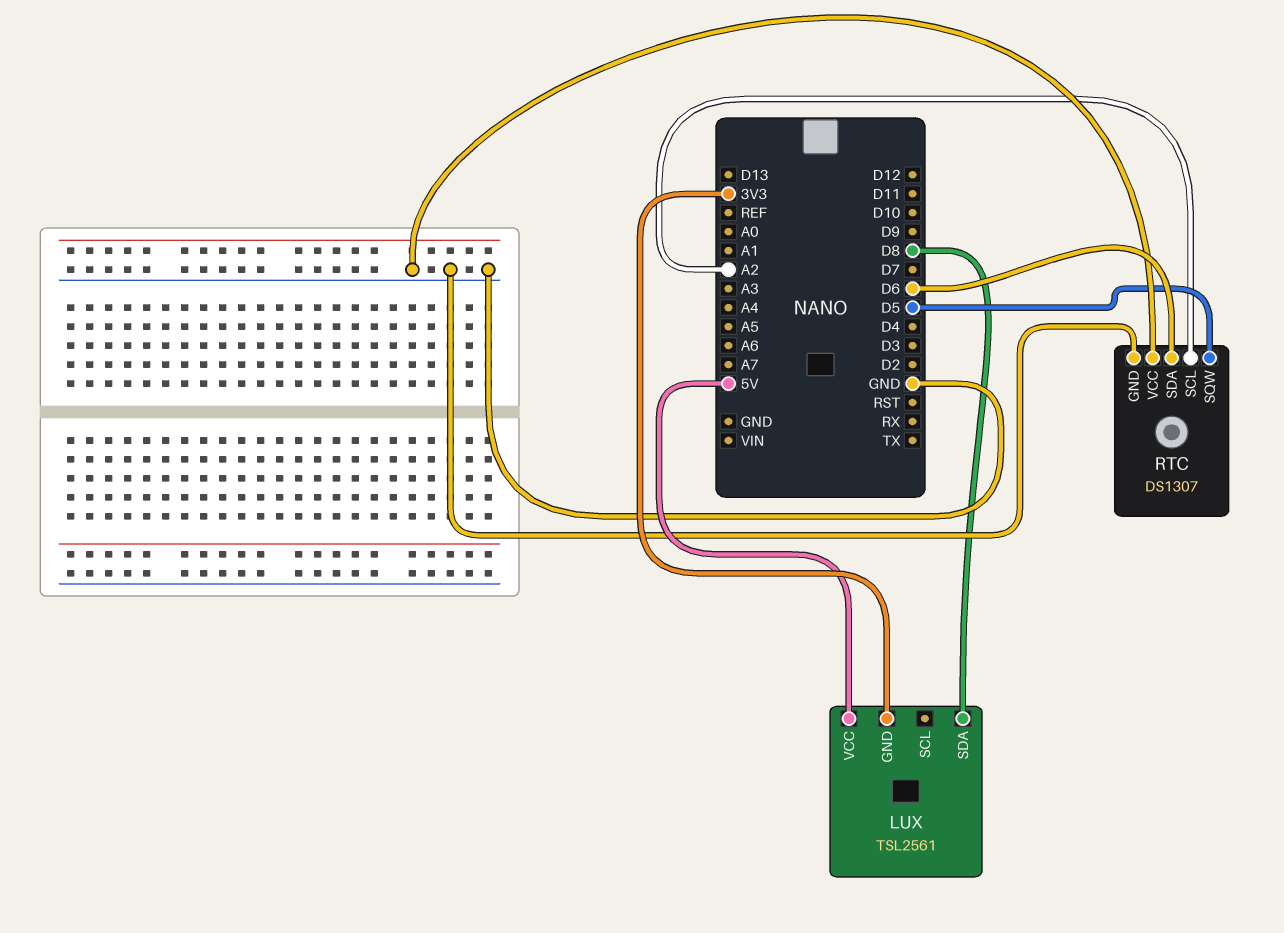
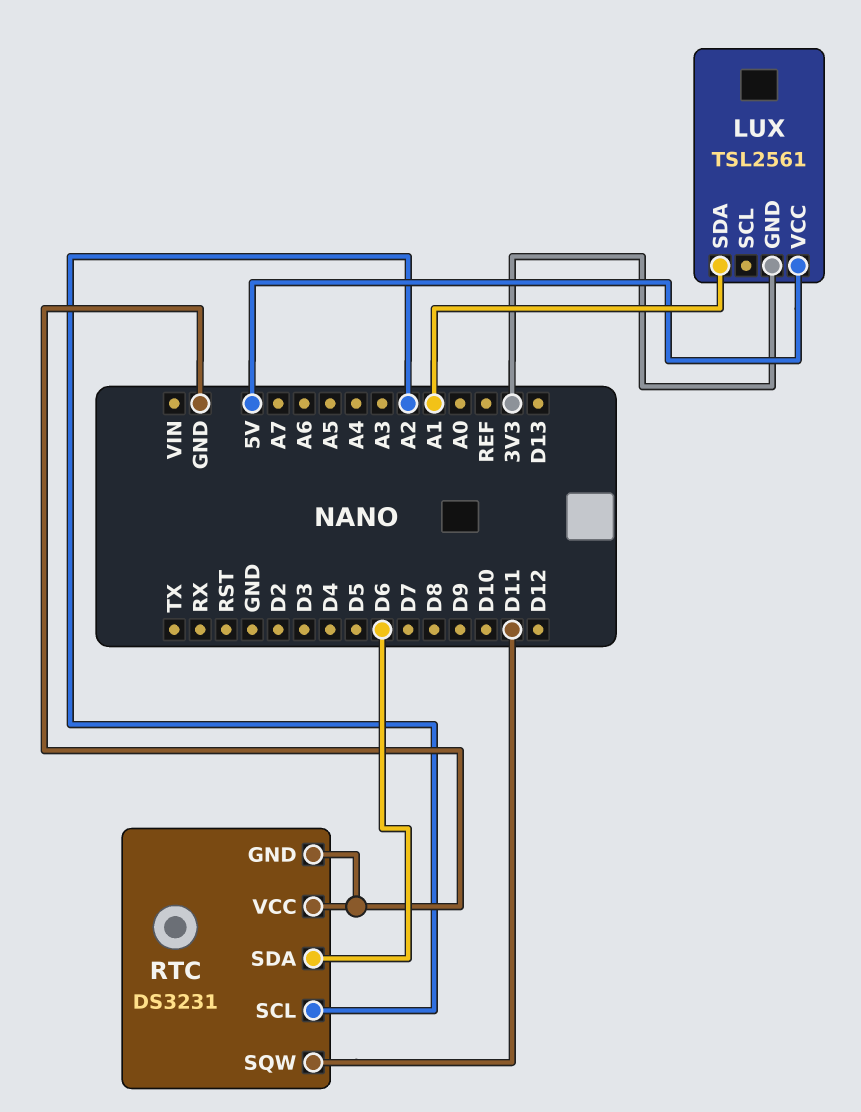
LUX pin SDA: D8 -> A1
RTC: DS1307 -> DS3231
RTC pin SQW: D5 -> D11

